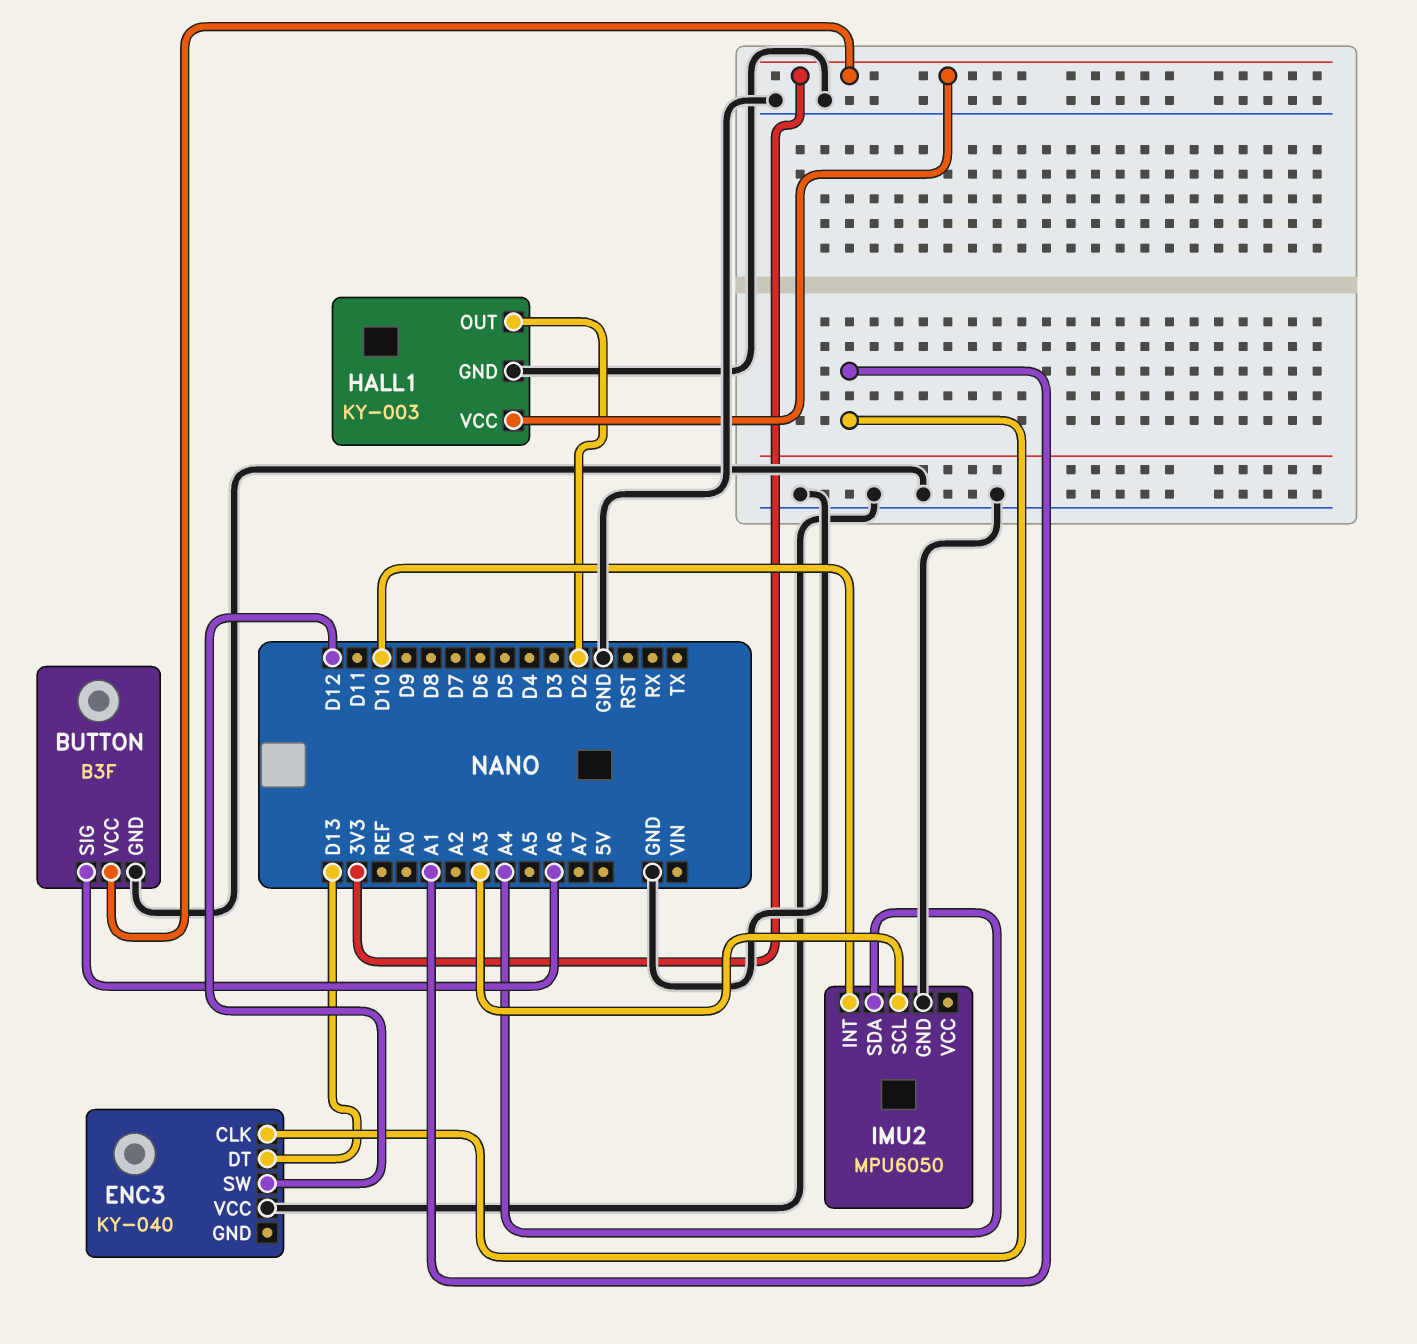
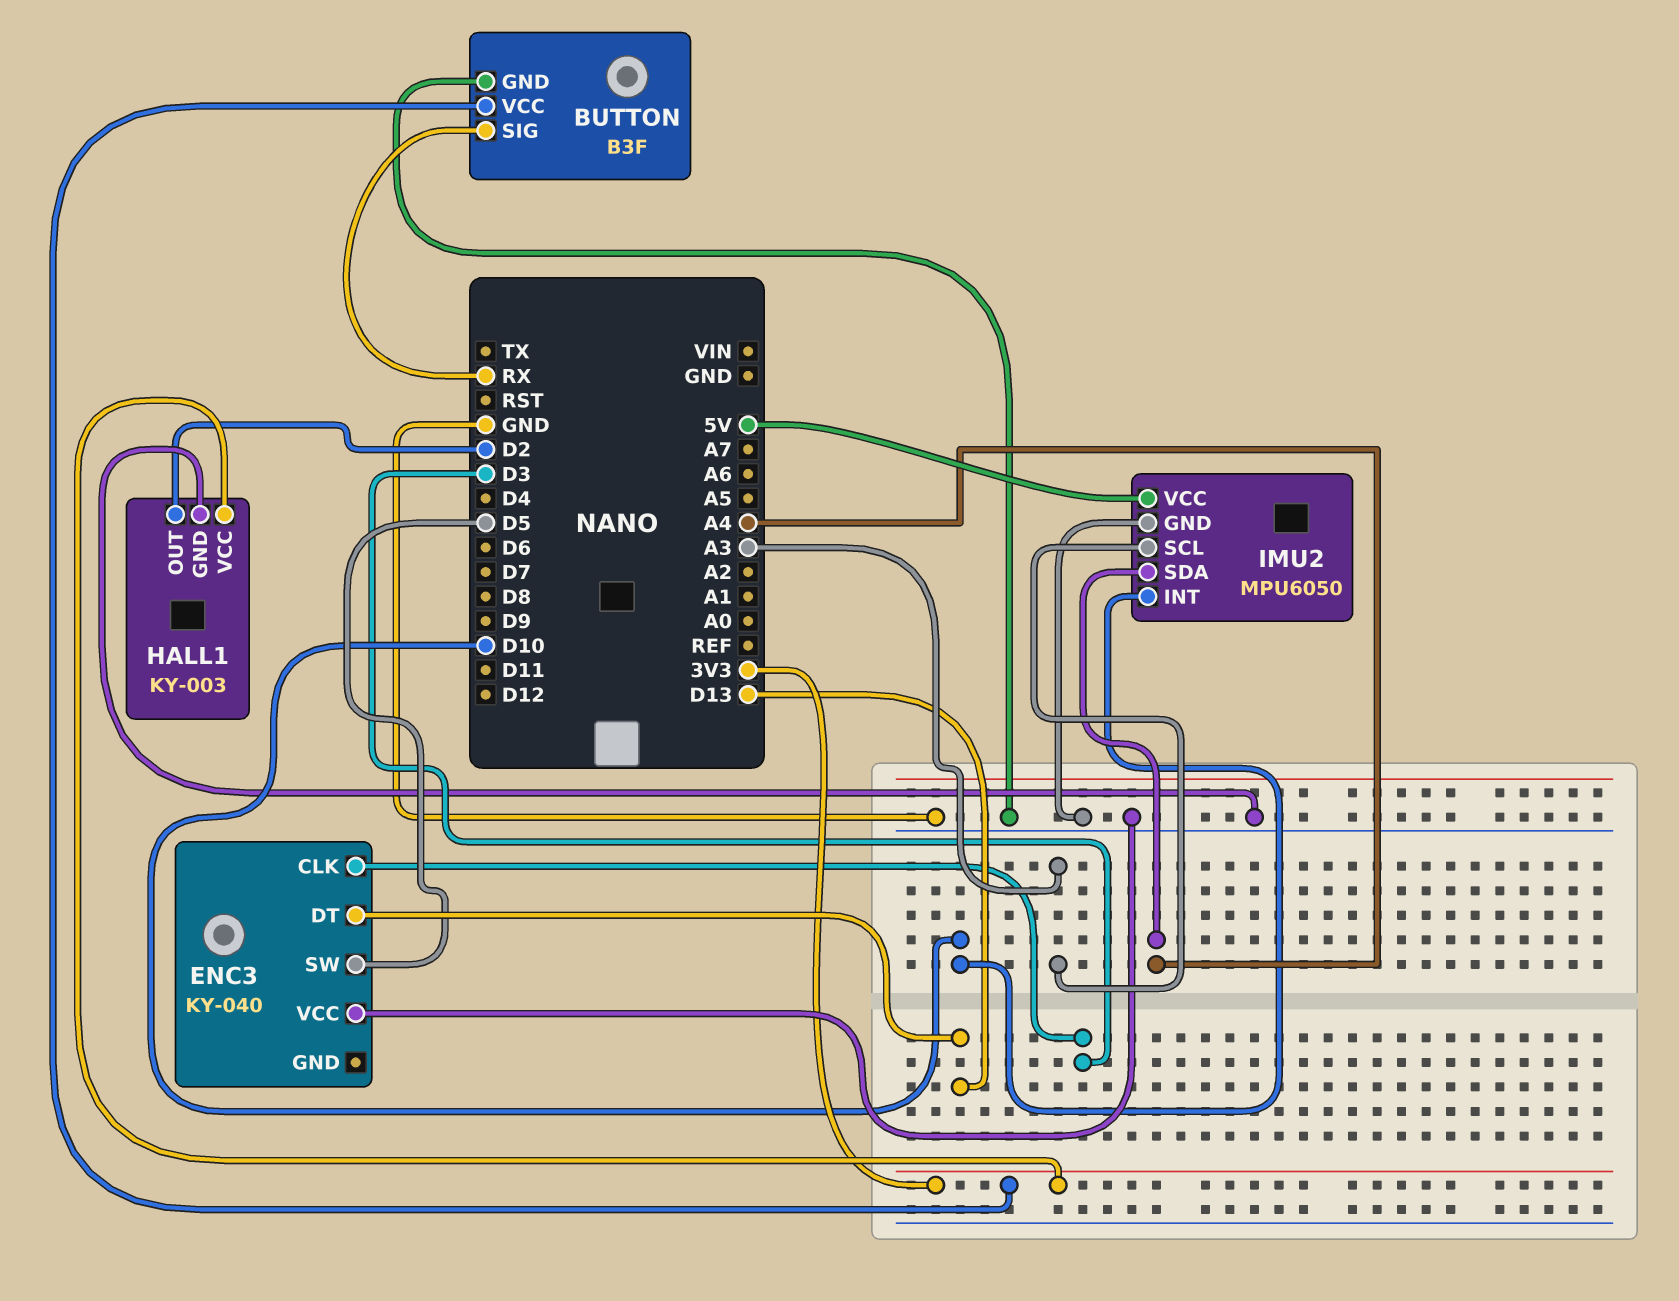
BUTTON pin SIG: A6 -> RX
ENC3 pin CLK: A1 -> D3
ENC3 pin SW: D12 -> D5
IMU2 pin VCC: none -> 5V

